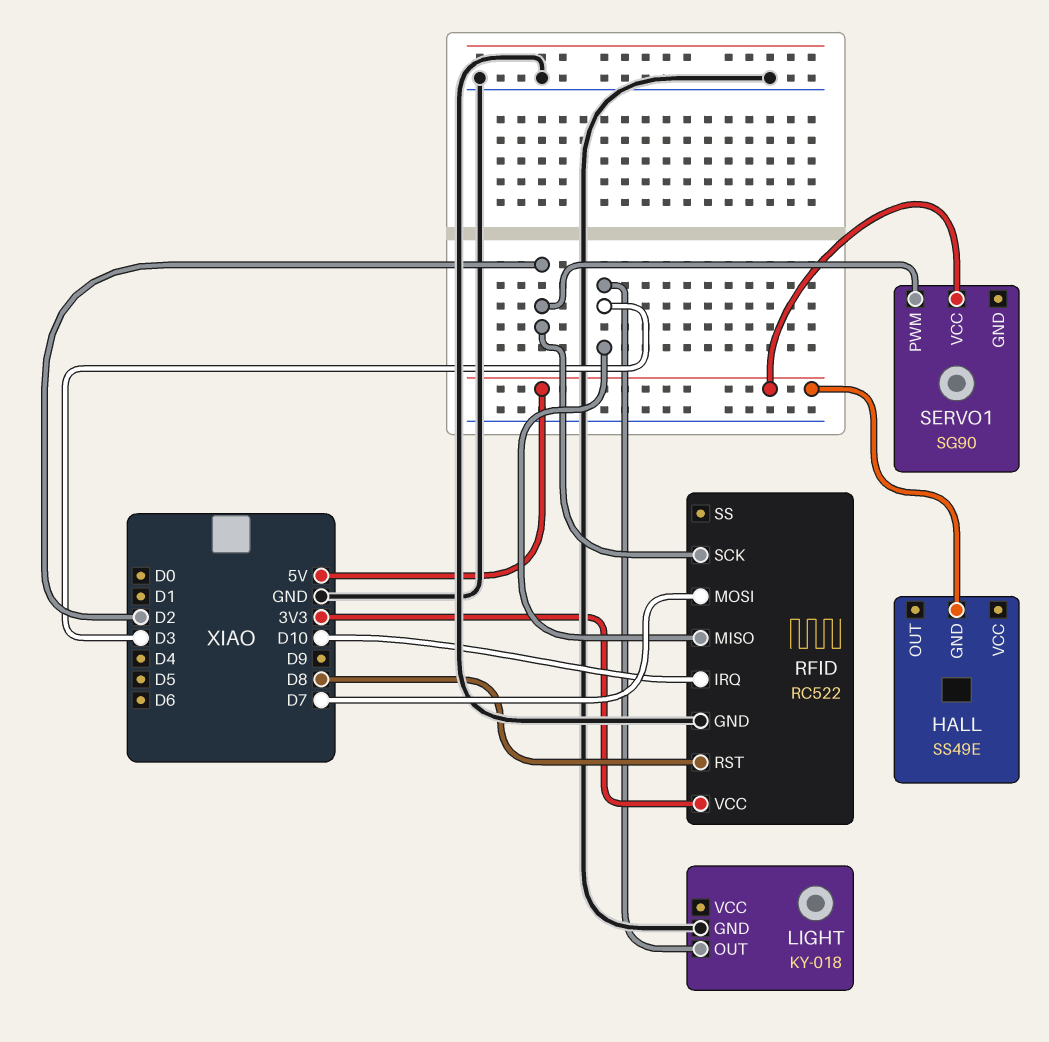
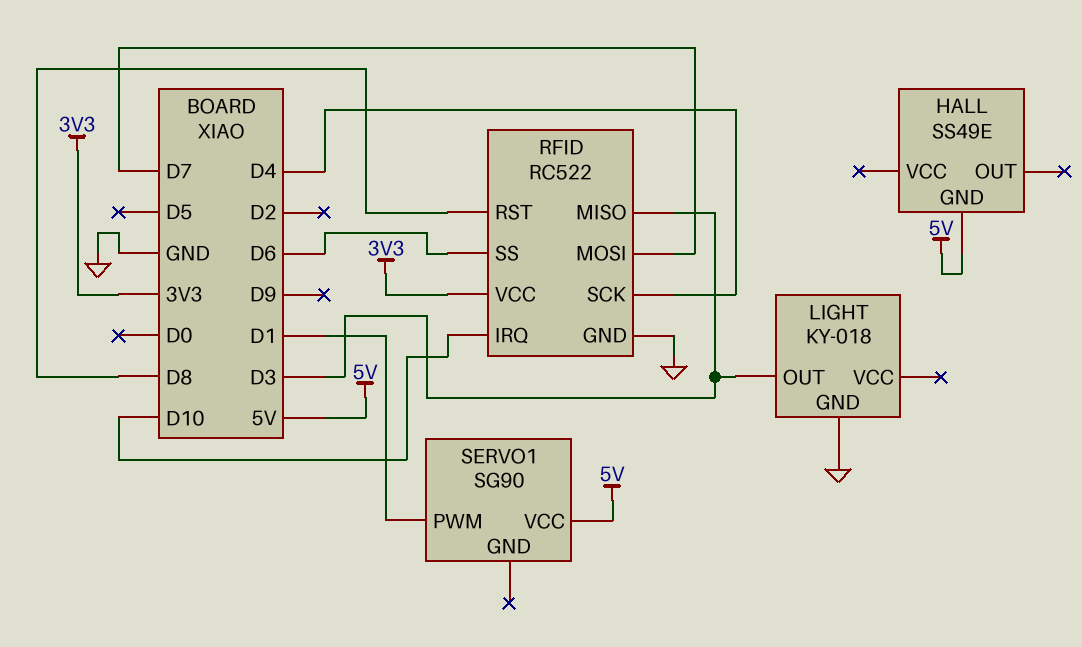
RFID pin SCK: D2 -> D4
RFID pin SS: none -> D6
SERVO1 pin PWM: D2 -> D1

